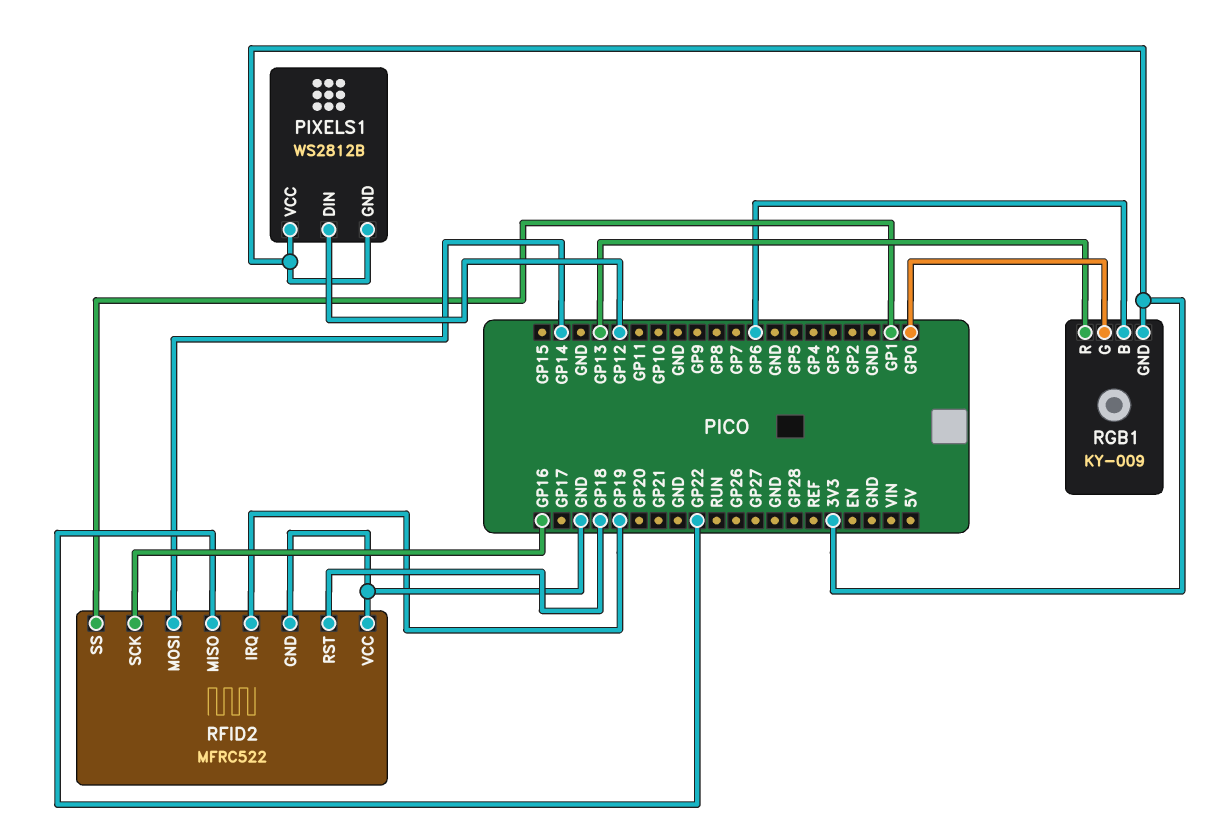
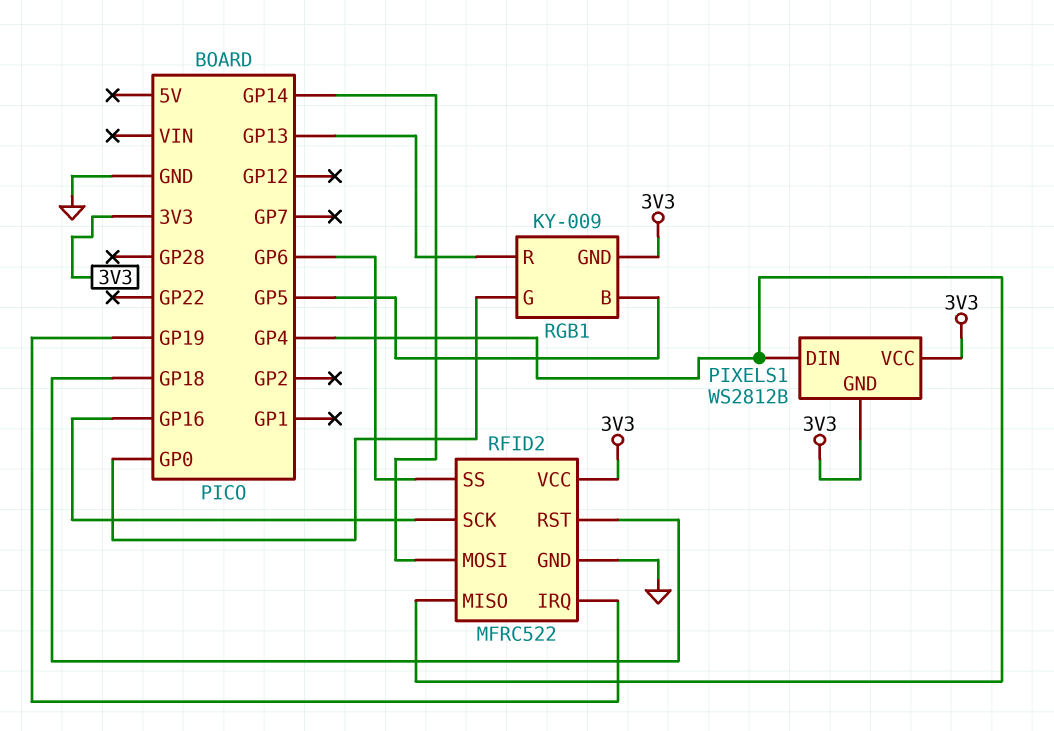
PIXELS1 pin DIN: GP12 -> GP4
RFID2 pin MISO: GP22 -> GP4
RFID2 pin SS: GP1 -> GP6
RFID2 pin VCC: GND -> 3V3
RGB1 pin B: GP6 -> GP5

